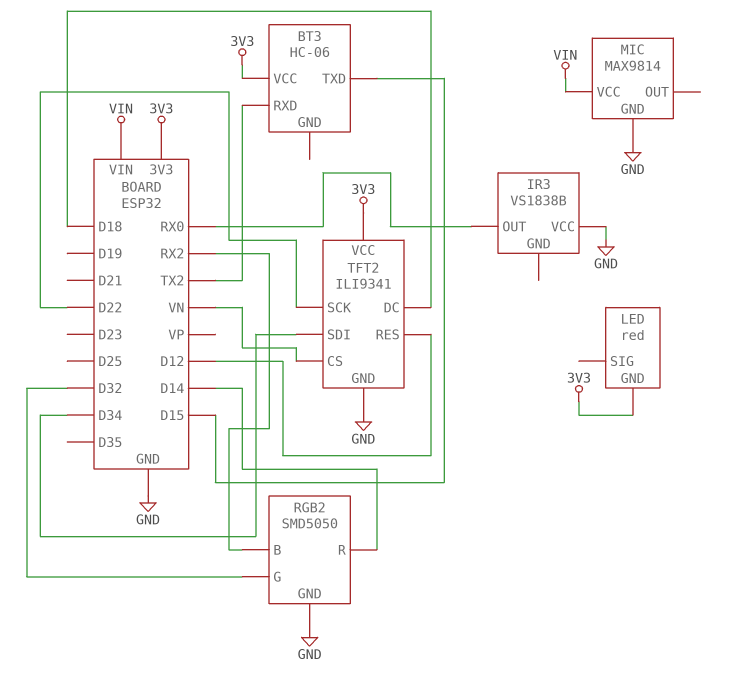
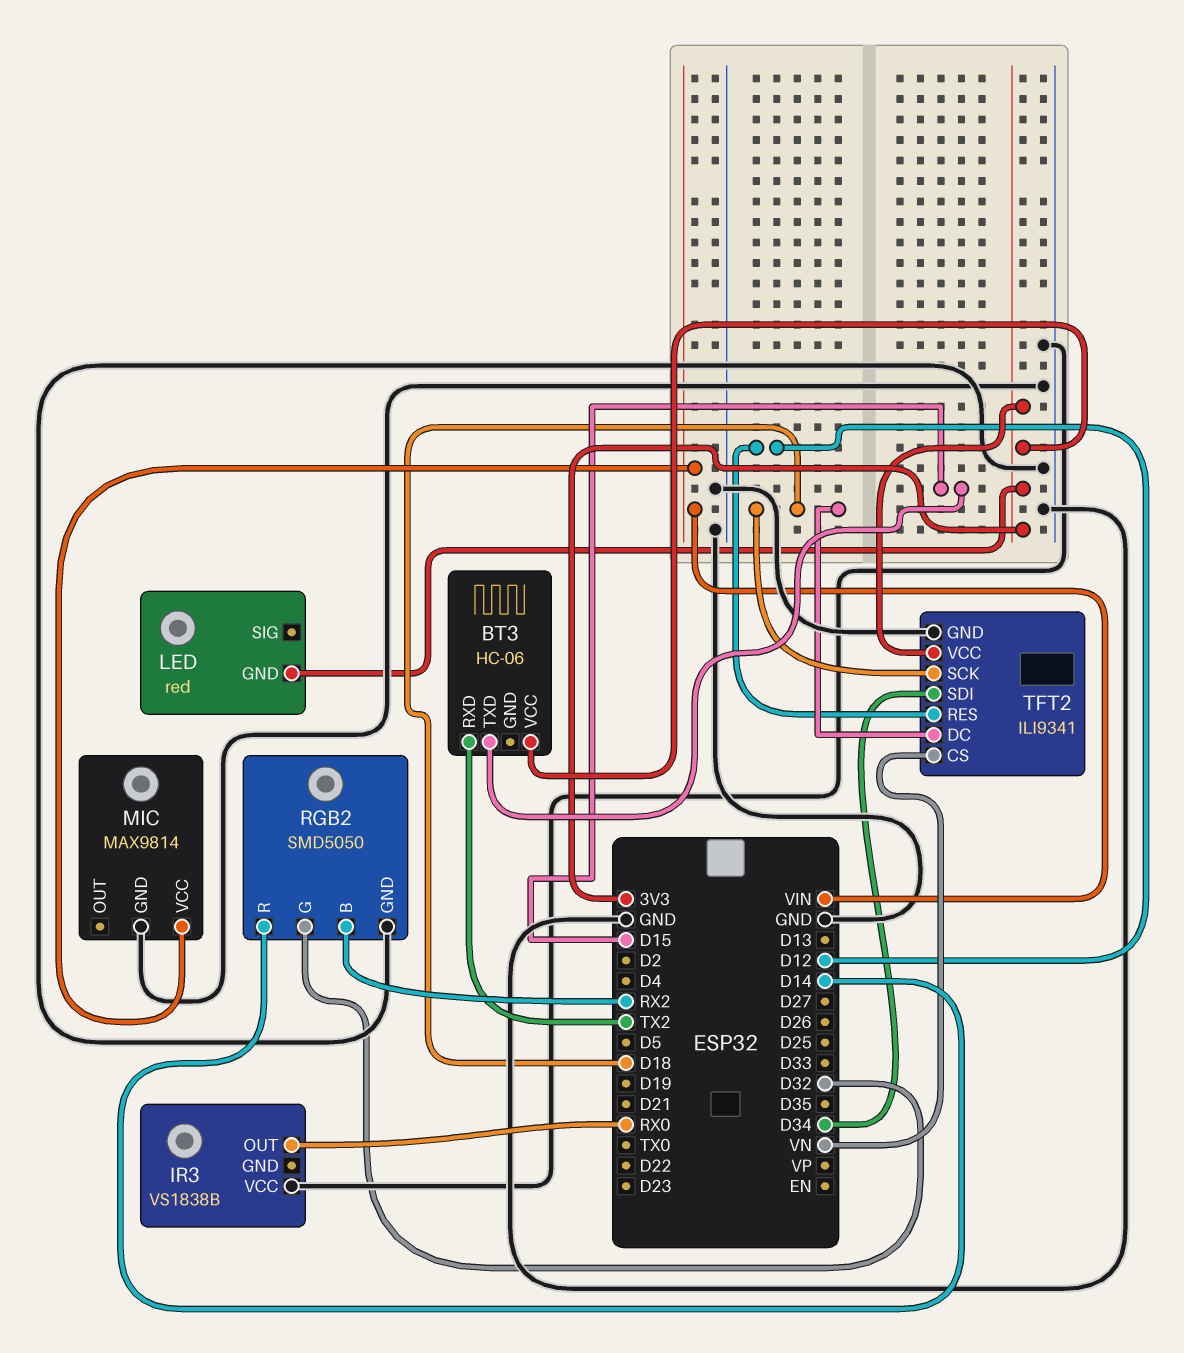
TFT2 pin SCK: D22 -> D18

